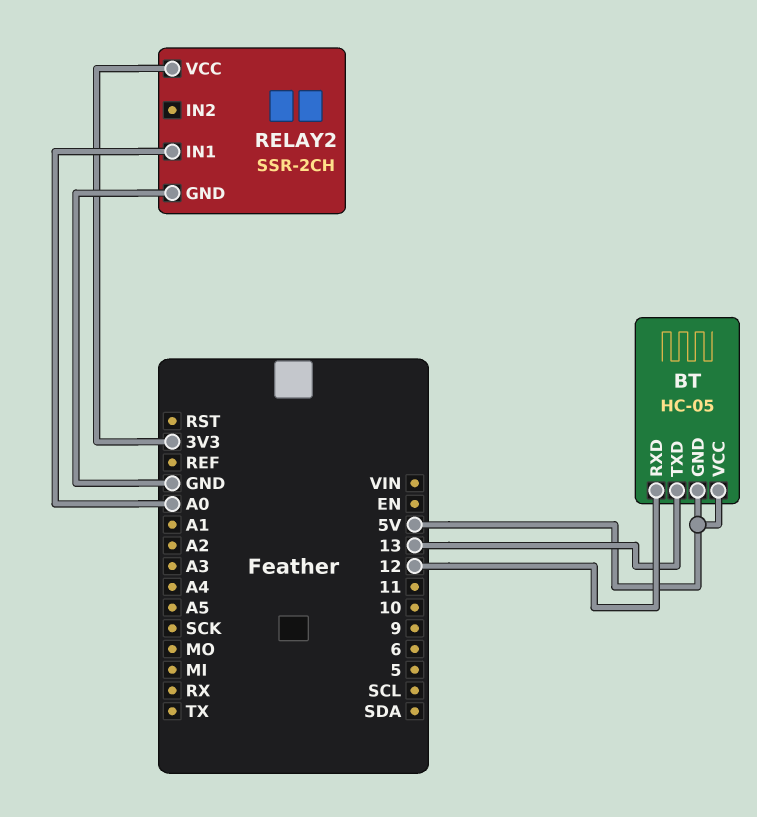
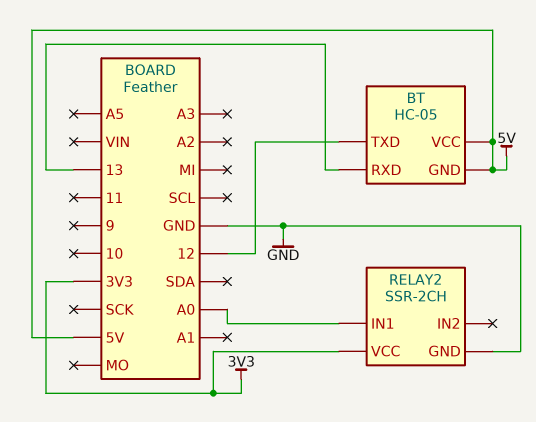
BT pin RXD: 12 -> 13
BT pin TXD: 13 -> 12

